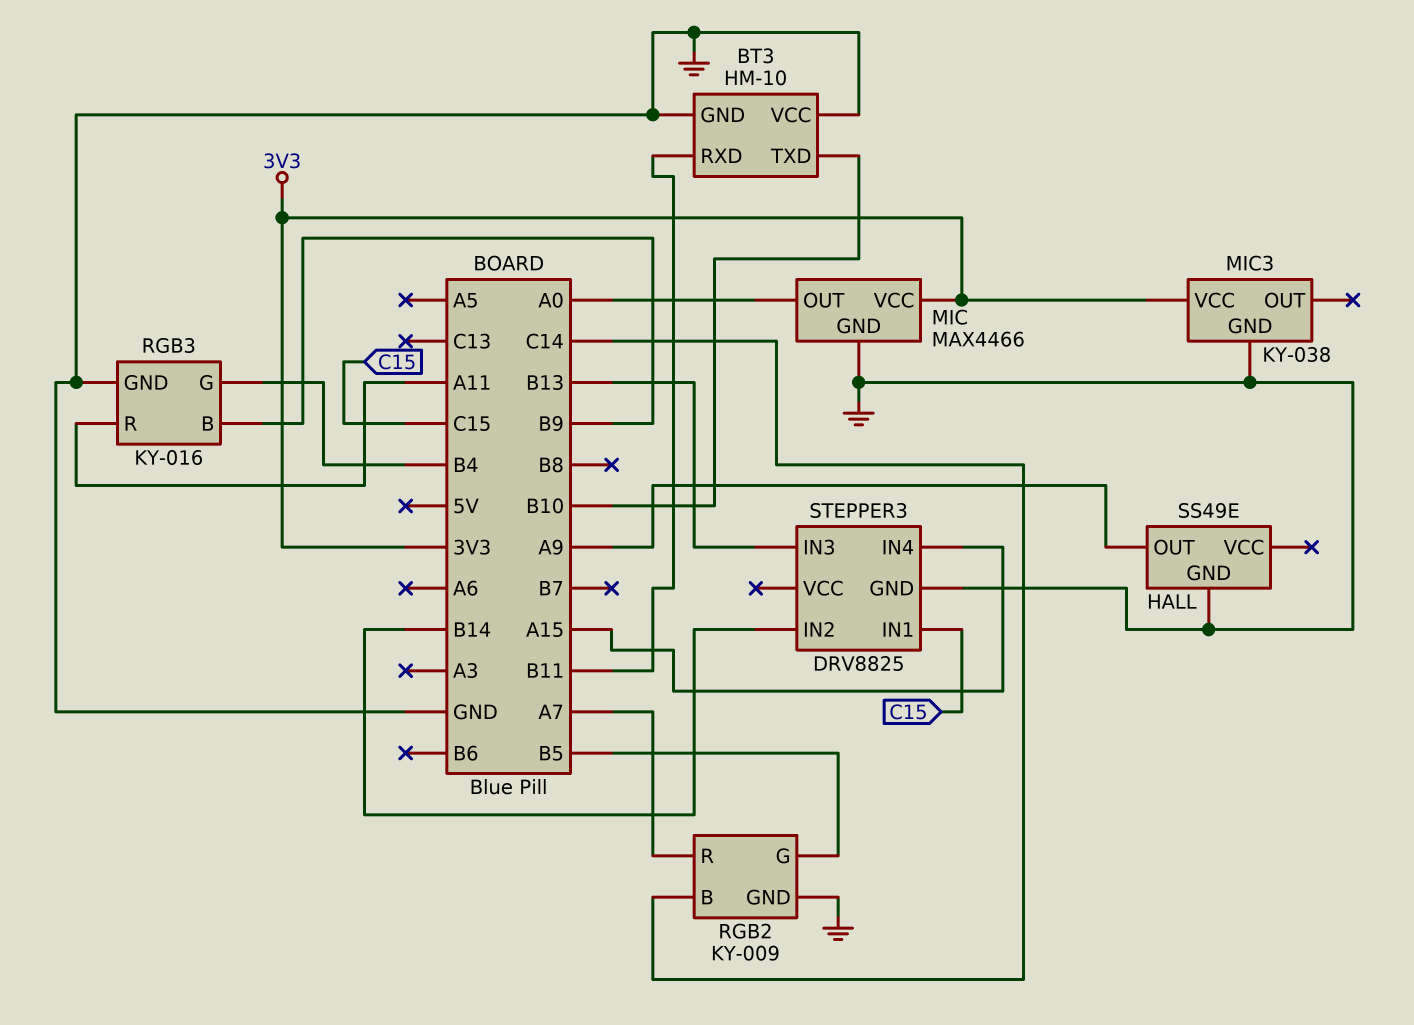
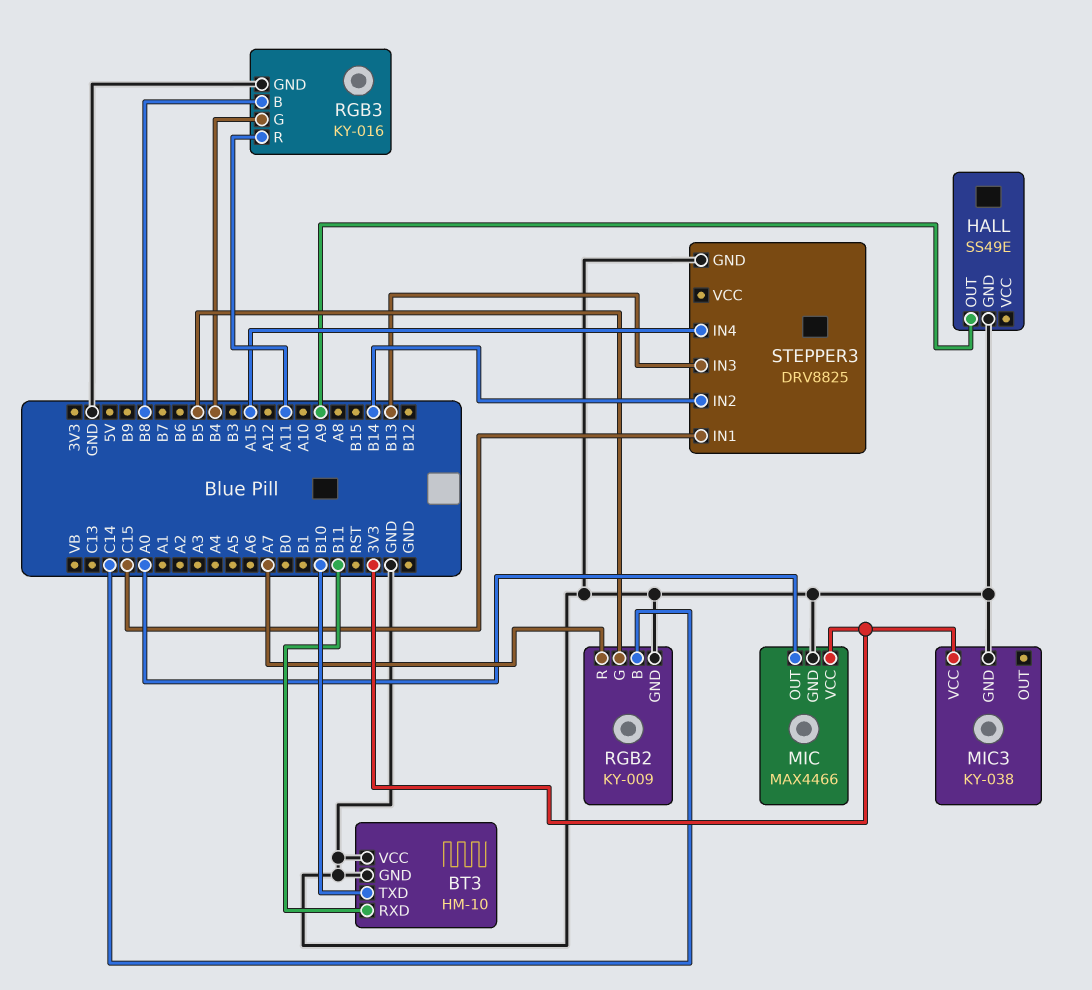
RGB3 pin B: B9 -> B8

